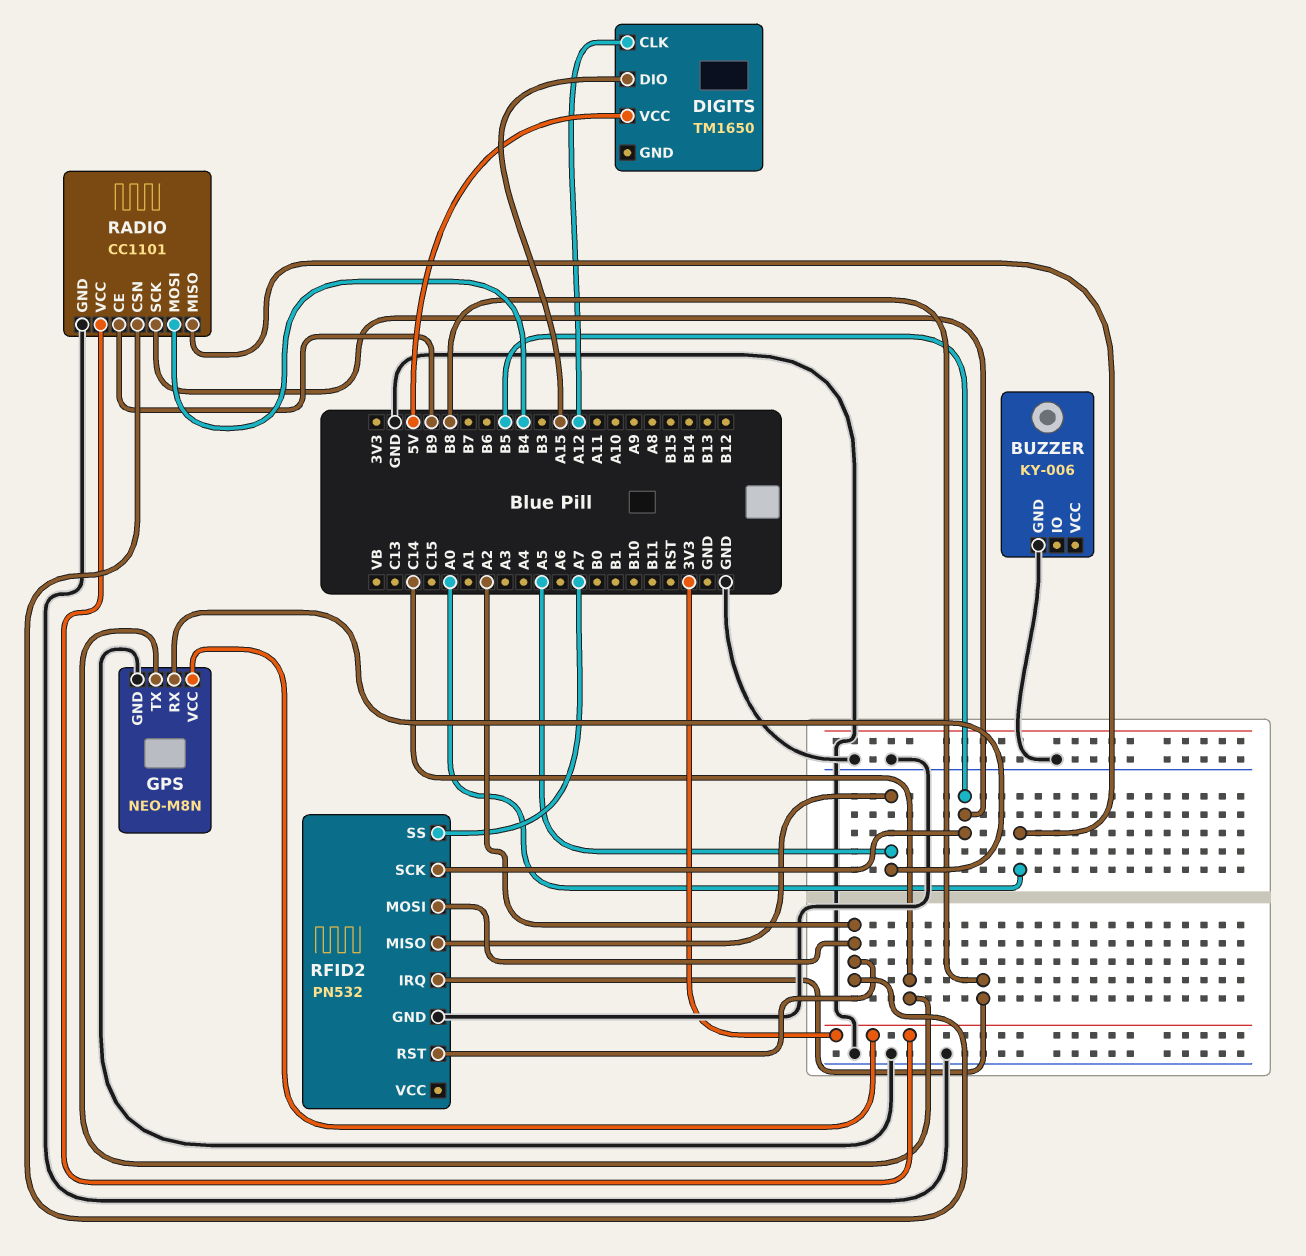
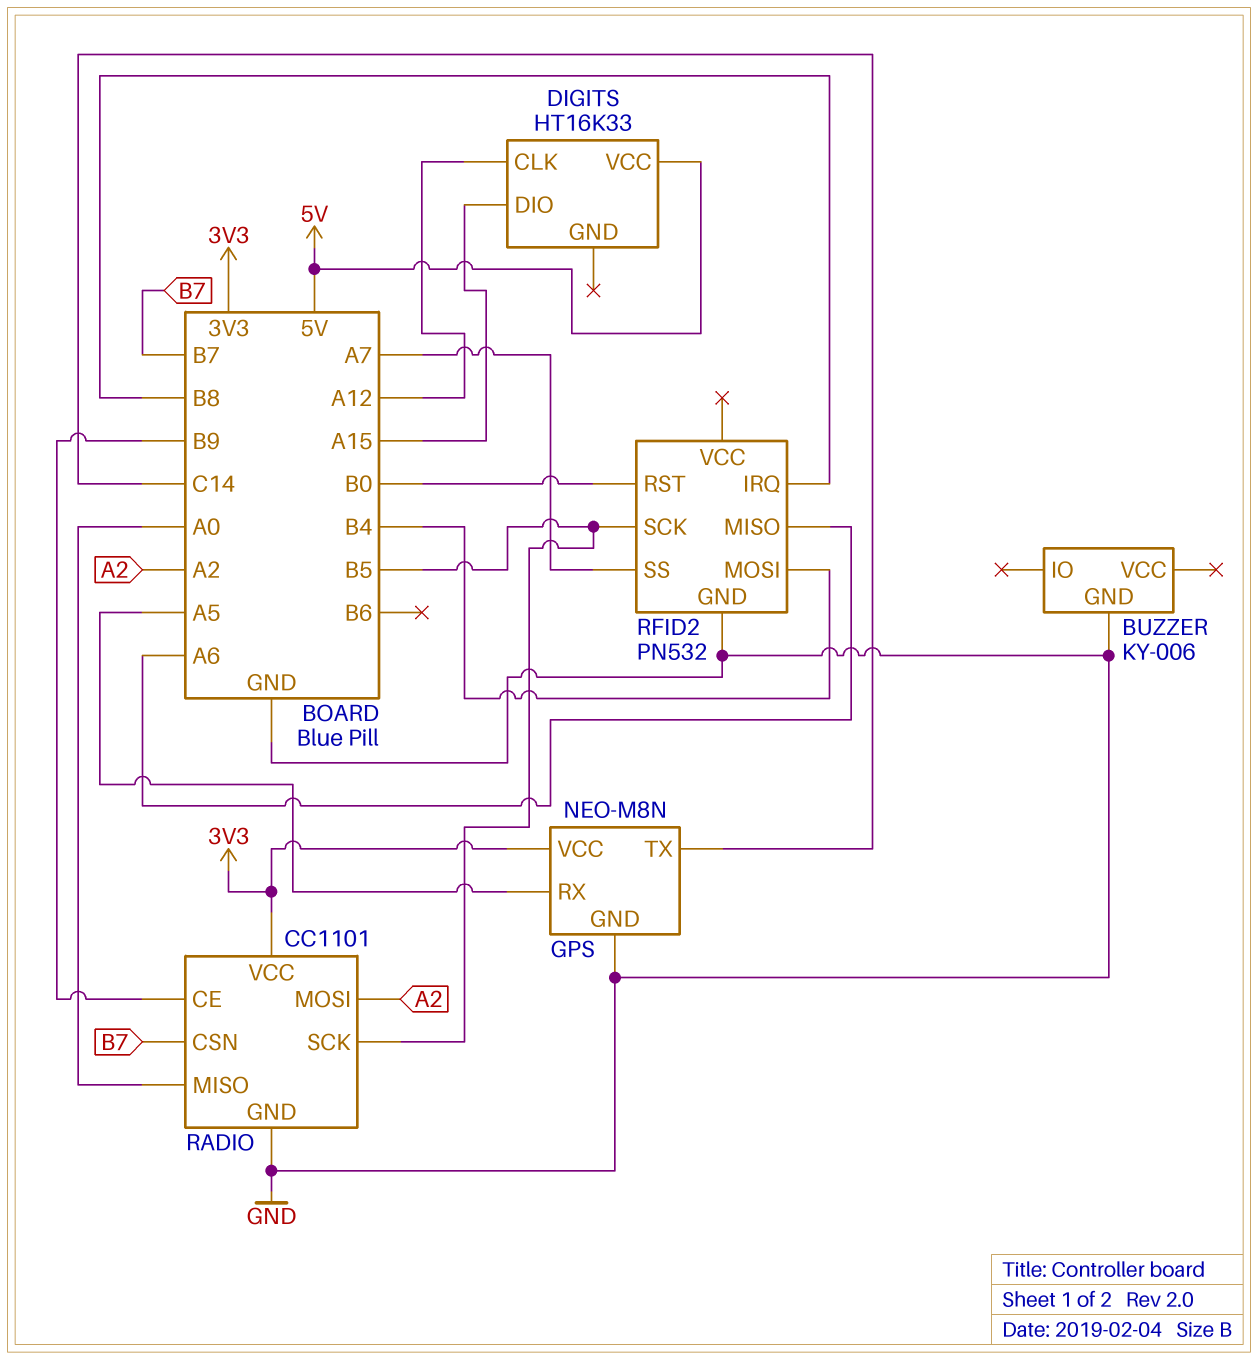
DIGITS: TM1650 -> HT16K33
RADIO pin CSN: A2 -> B7
RADIO pin MOSI: B4 -> A2
RFID2 pin MISO: A5 -> A6
RFID2 pin MOSI: A2 -> B4
RFID2 pin RST: A2 -> B0

